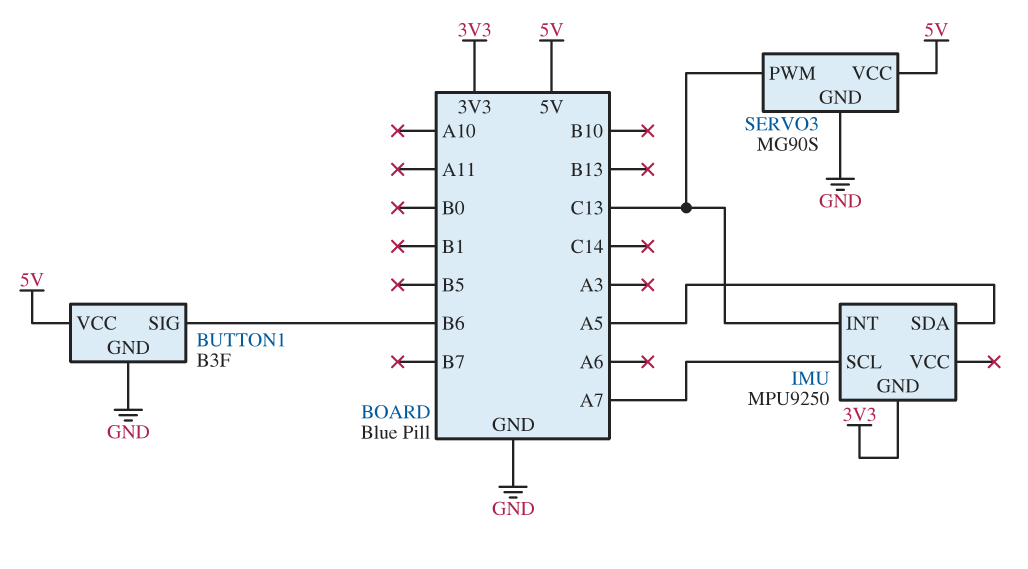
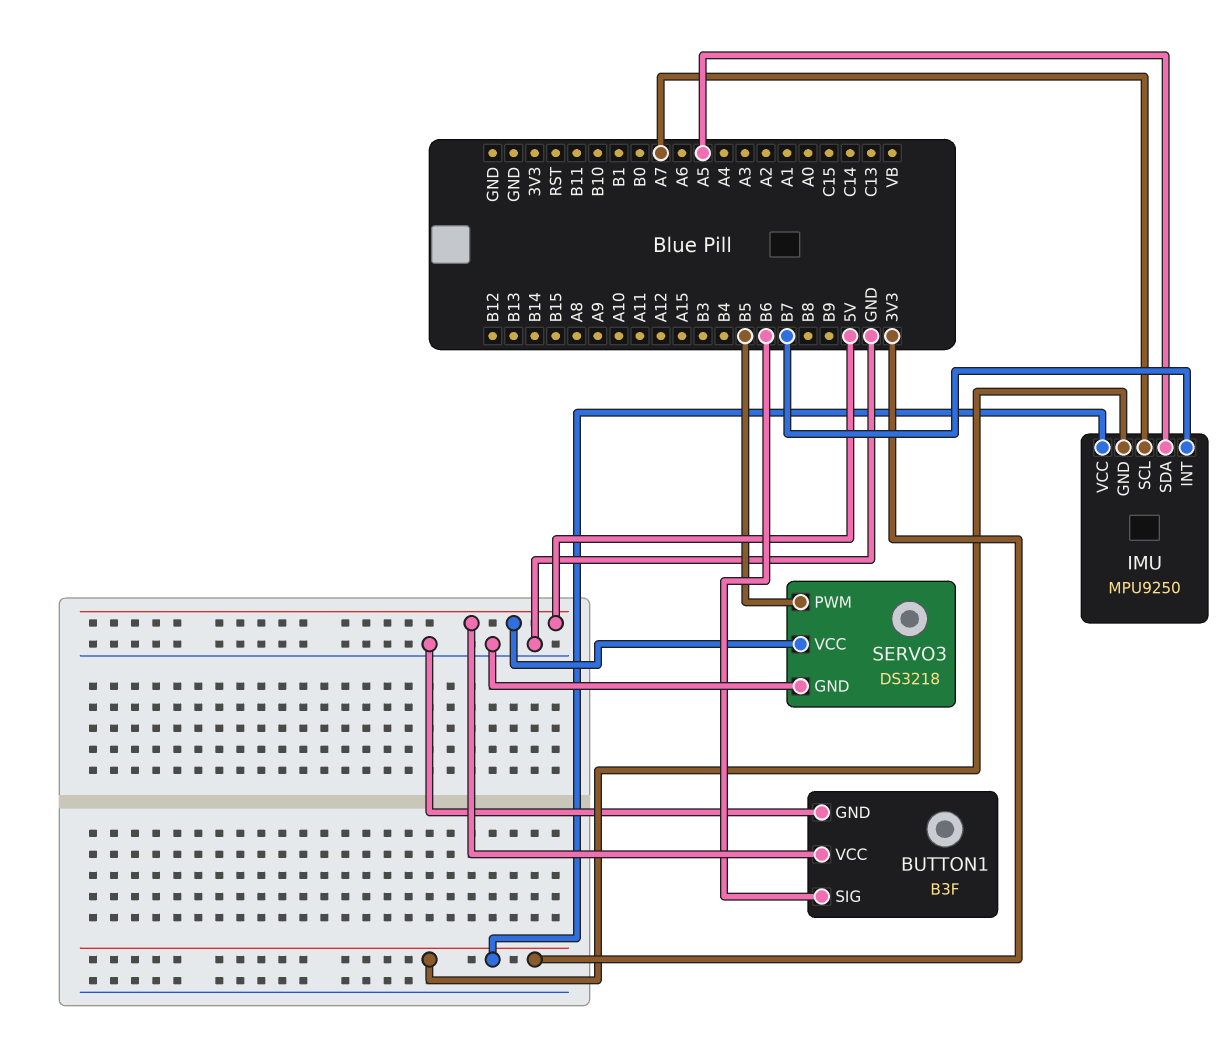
IMU pin INT: C13 -> B7
IMU pin VCC: none -> 3V3
SERVO3: MG90S -> DS3218
SERVO3 pin PWM: C13 -> B5

